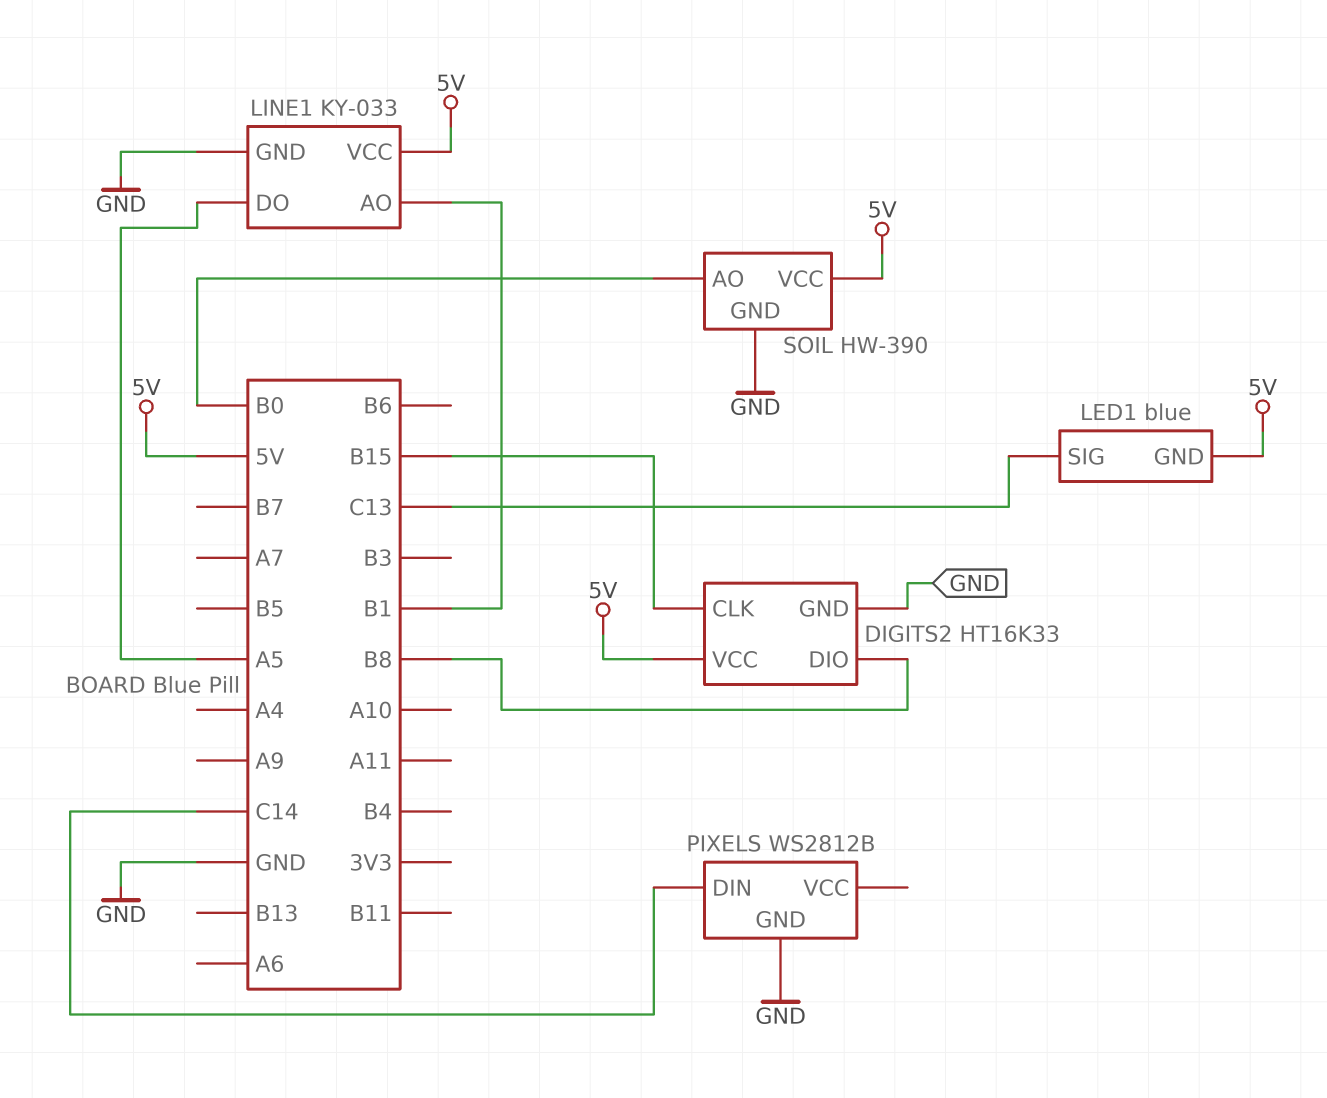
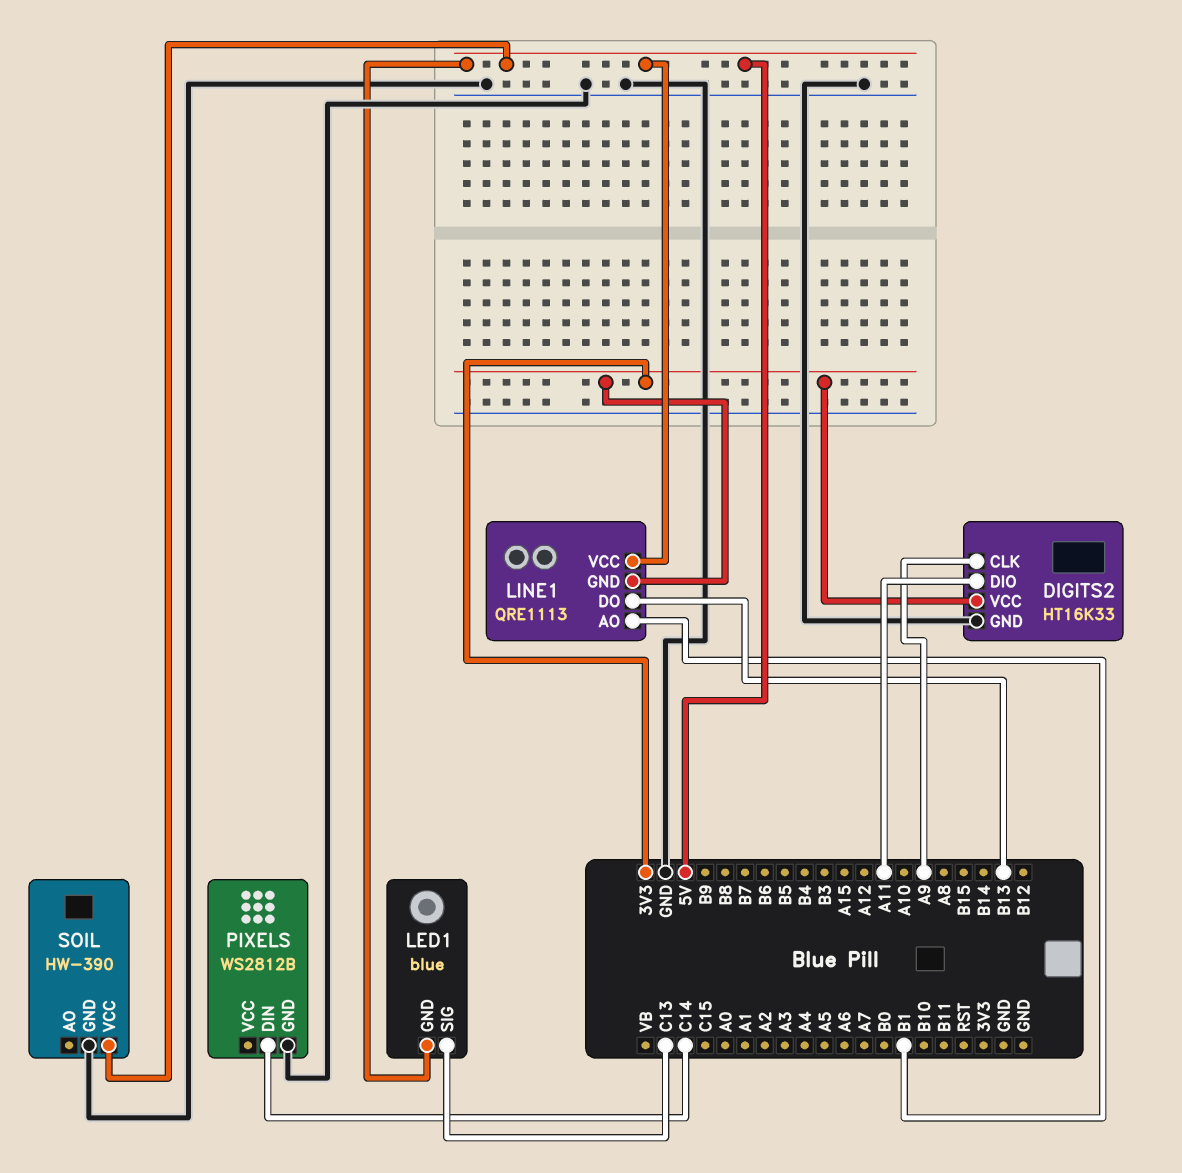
DIGITS2 pin CLK: B15 -> A9
DIGITS2 pin DIO: B8 -> A11
DIGITS2 pin VCC: 5V -> 3V3
LINE1: KY-033 -> QRE1113
LINE1 pin DO: A5 -> B13
LINE1 pin GND: GND -> 3V3
SOIL pin AO: B0 -> none

